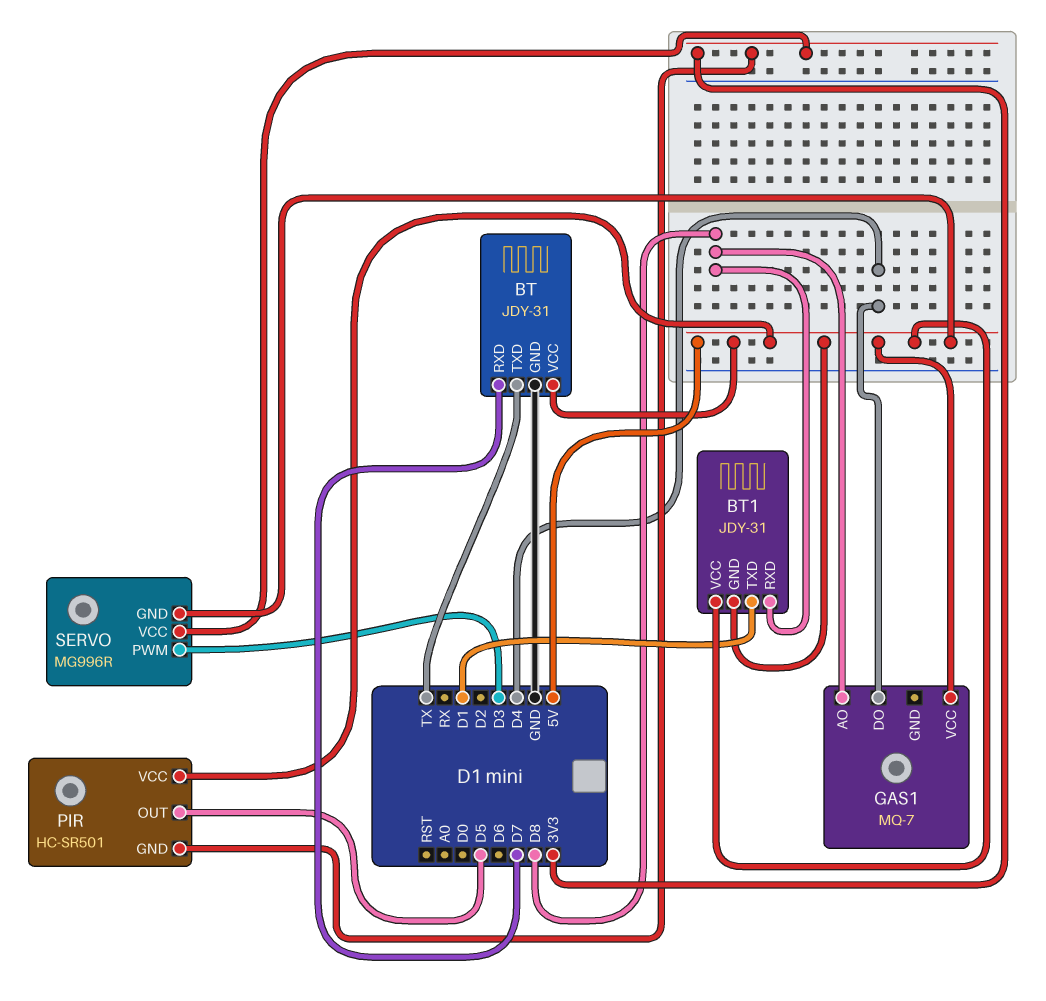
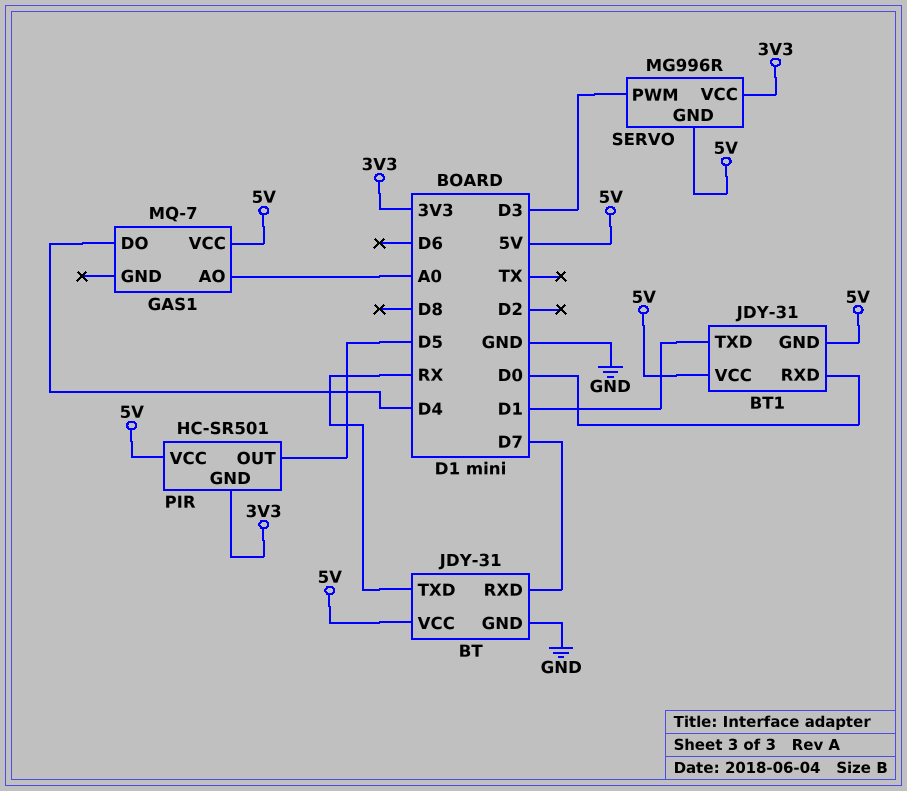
BT pin TXD: TX -> RX
BT1 pin RXD: D8 -> D0
GAS1 pin AO: D8 -> A0

